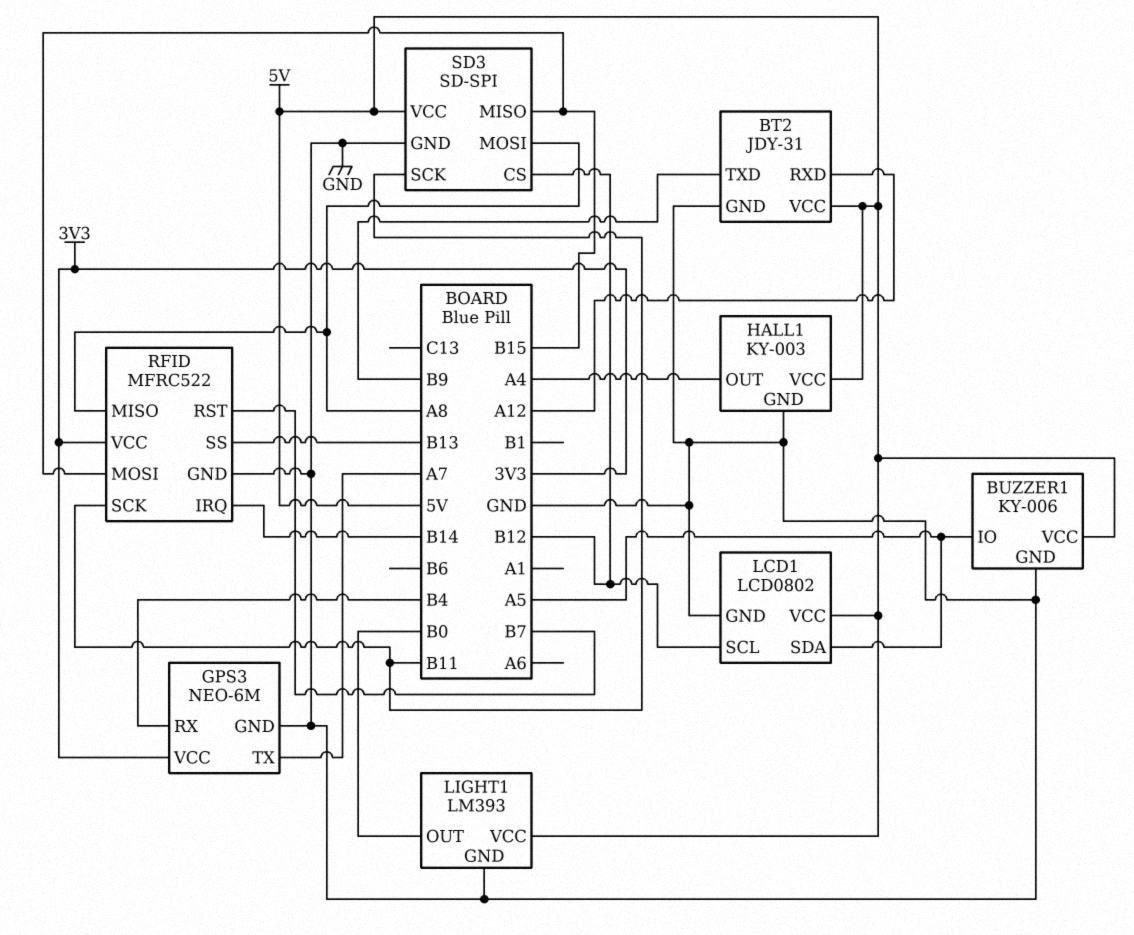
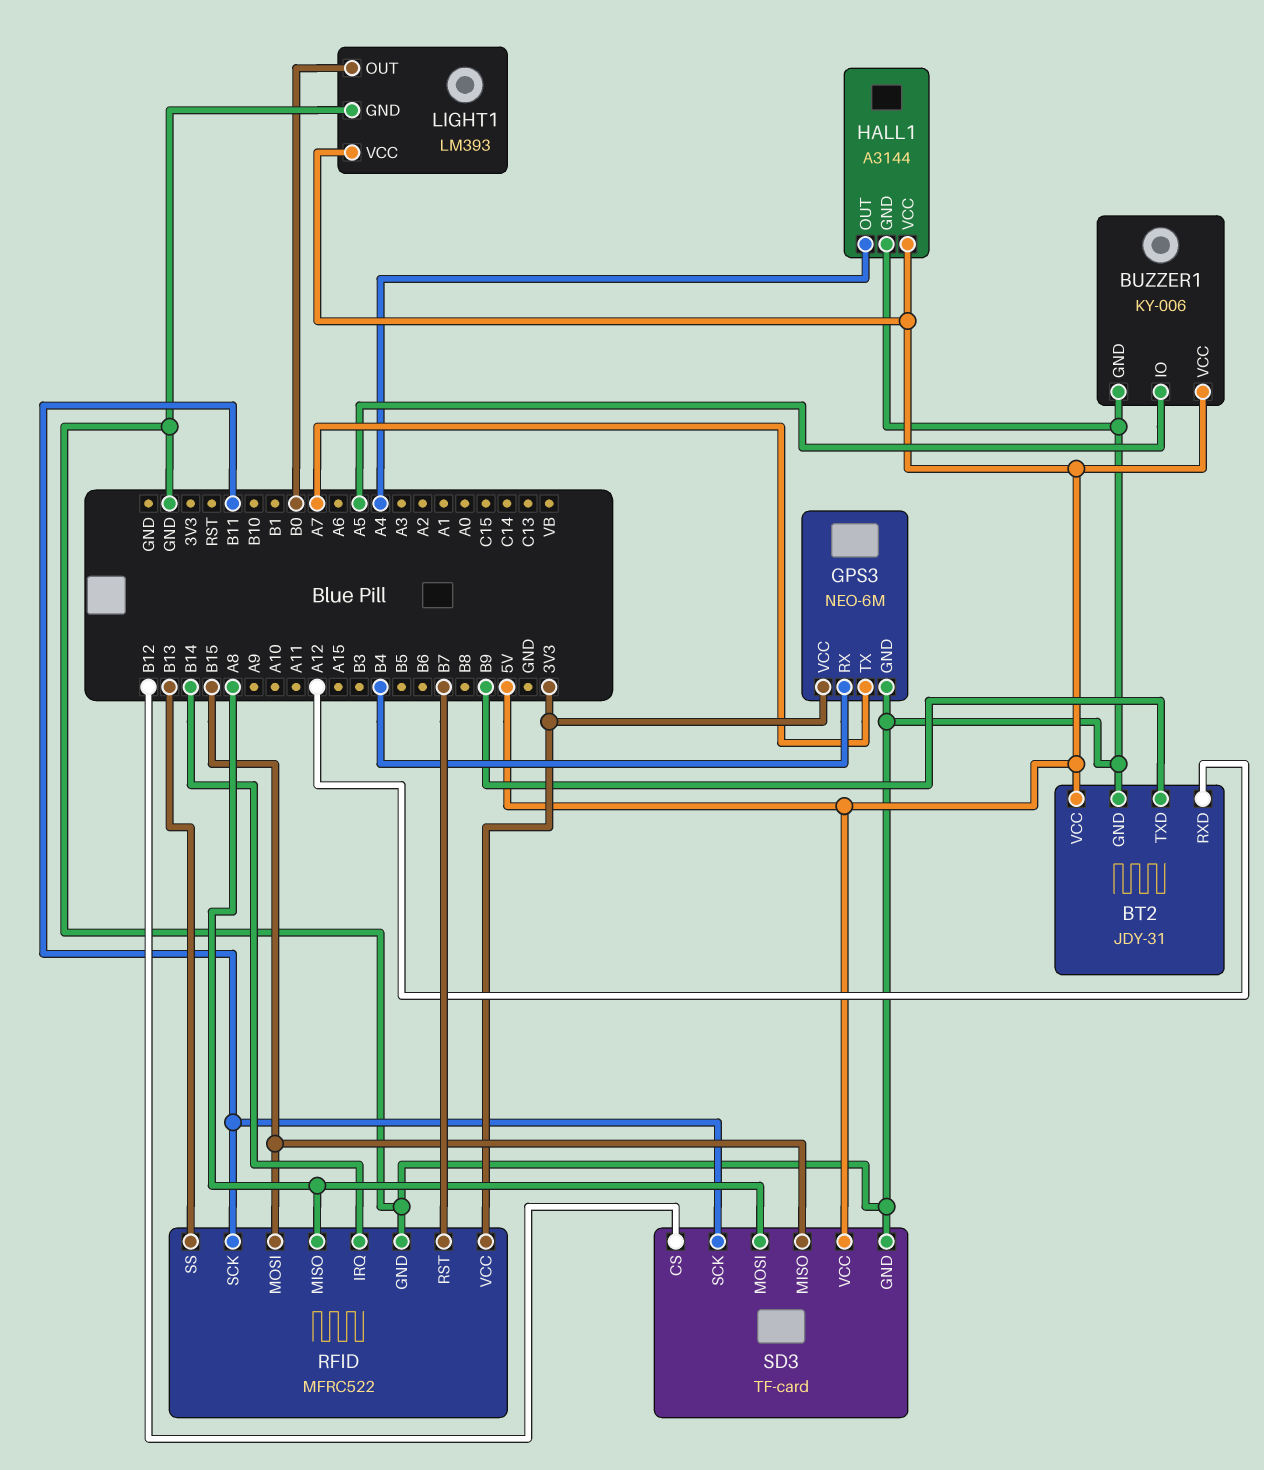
HALL1: KY-003 -> A3144
LCD1: LCD0802 -> none
LCD1 pin GND: GND -> none
LCD1 pin SCL: B12 -> none
LCD1 pin SDA: A5 -> none
LCD1 pin VCC: 5V -> none
SD3: SD-SPI -> TF-card

